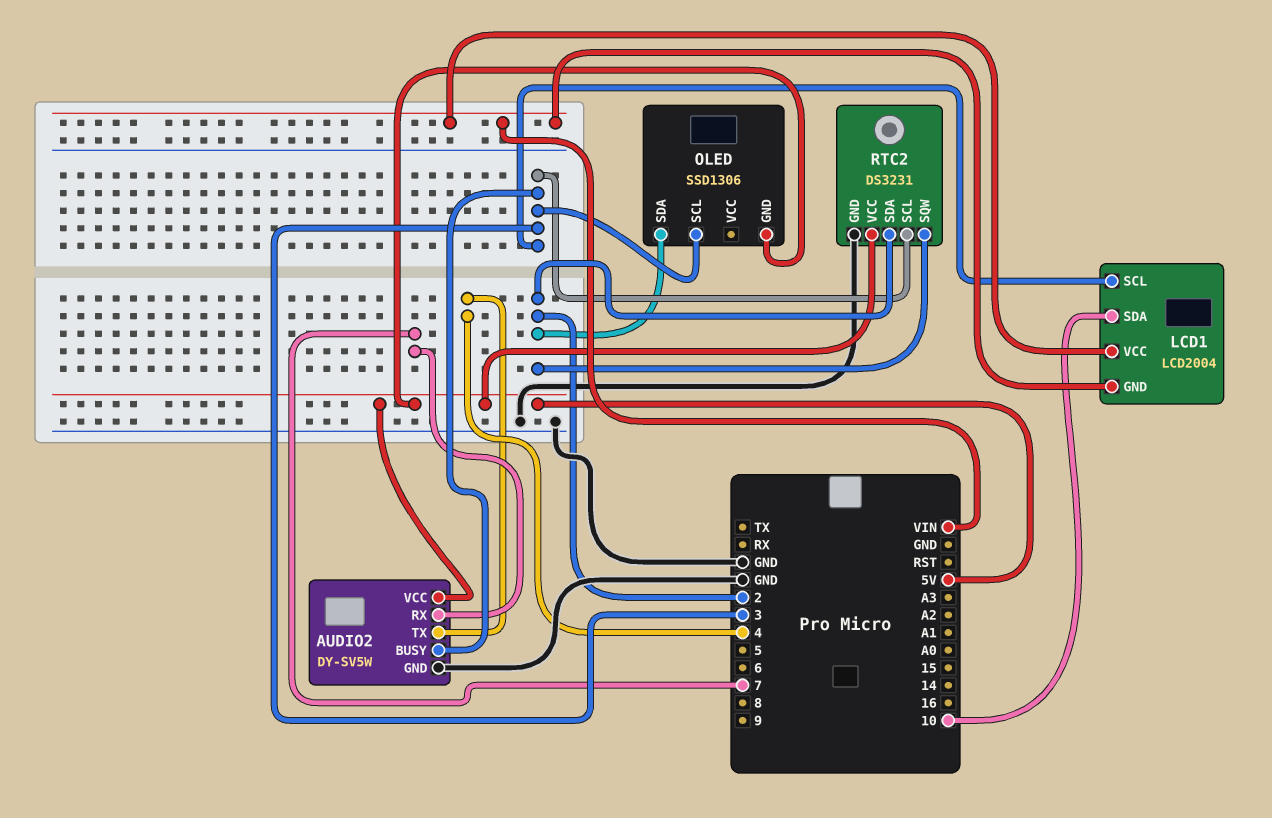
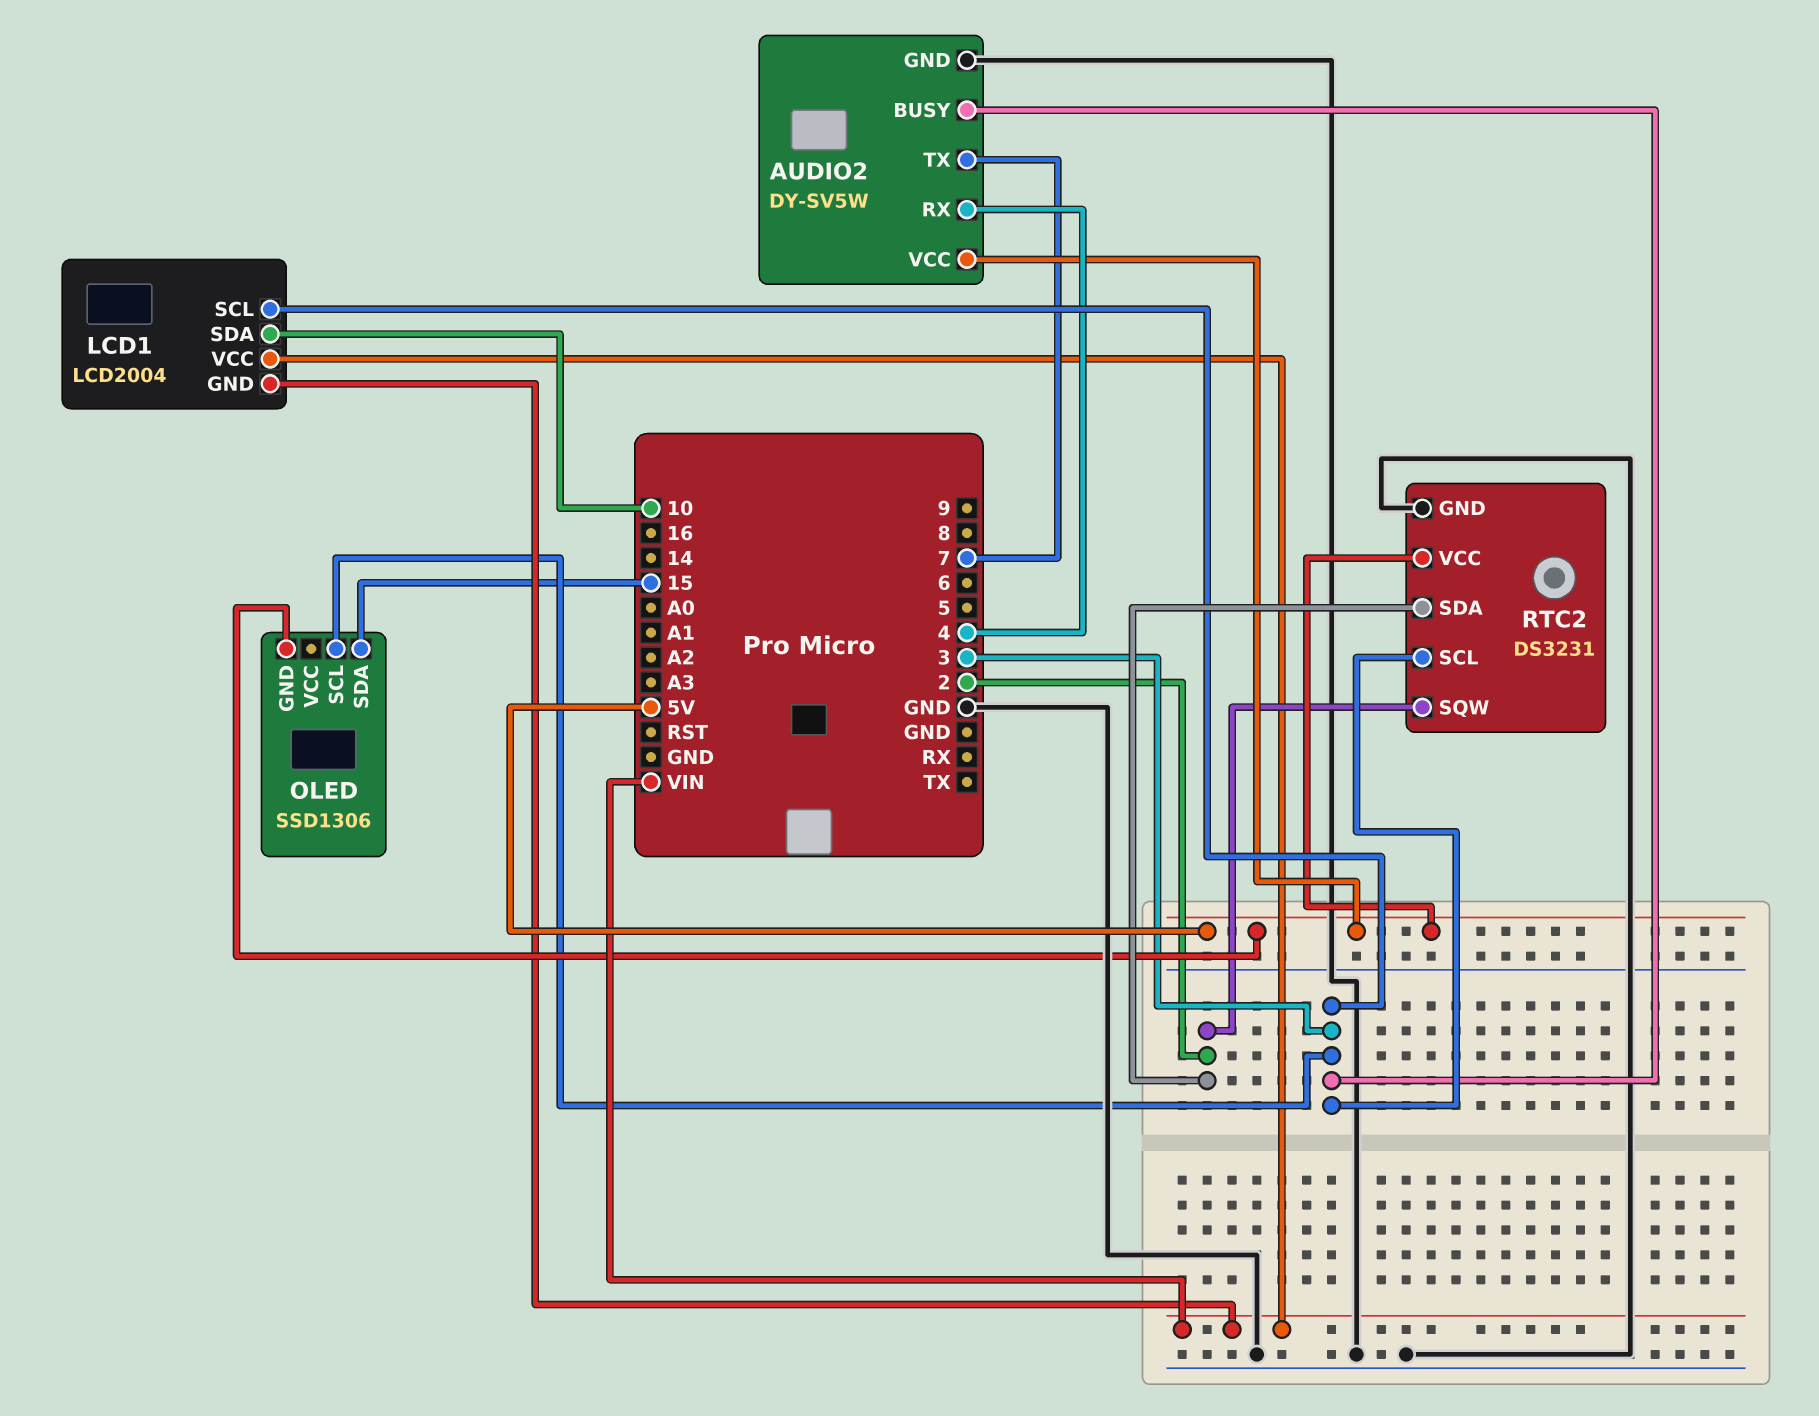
AUDIO2 pin RX: 7 -> 4
AUDIO2 pin TX: 4 -> 7
OLED pin SDA: 2 -> 15

